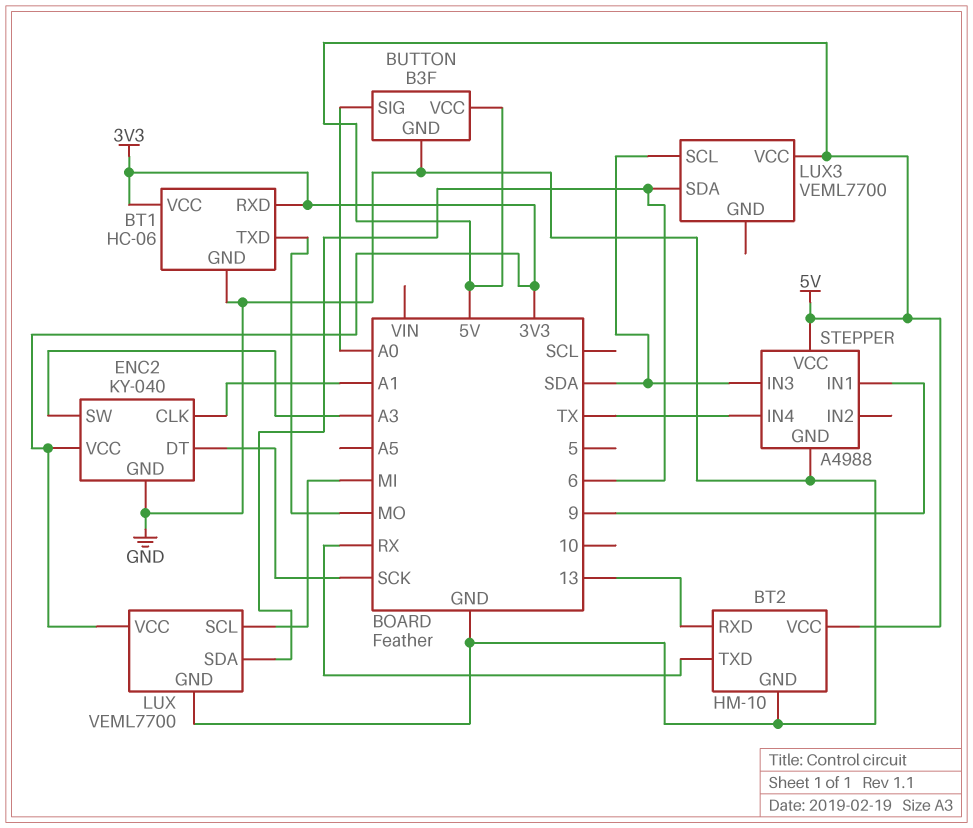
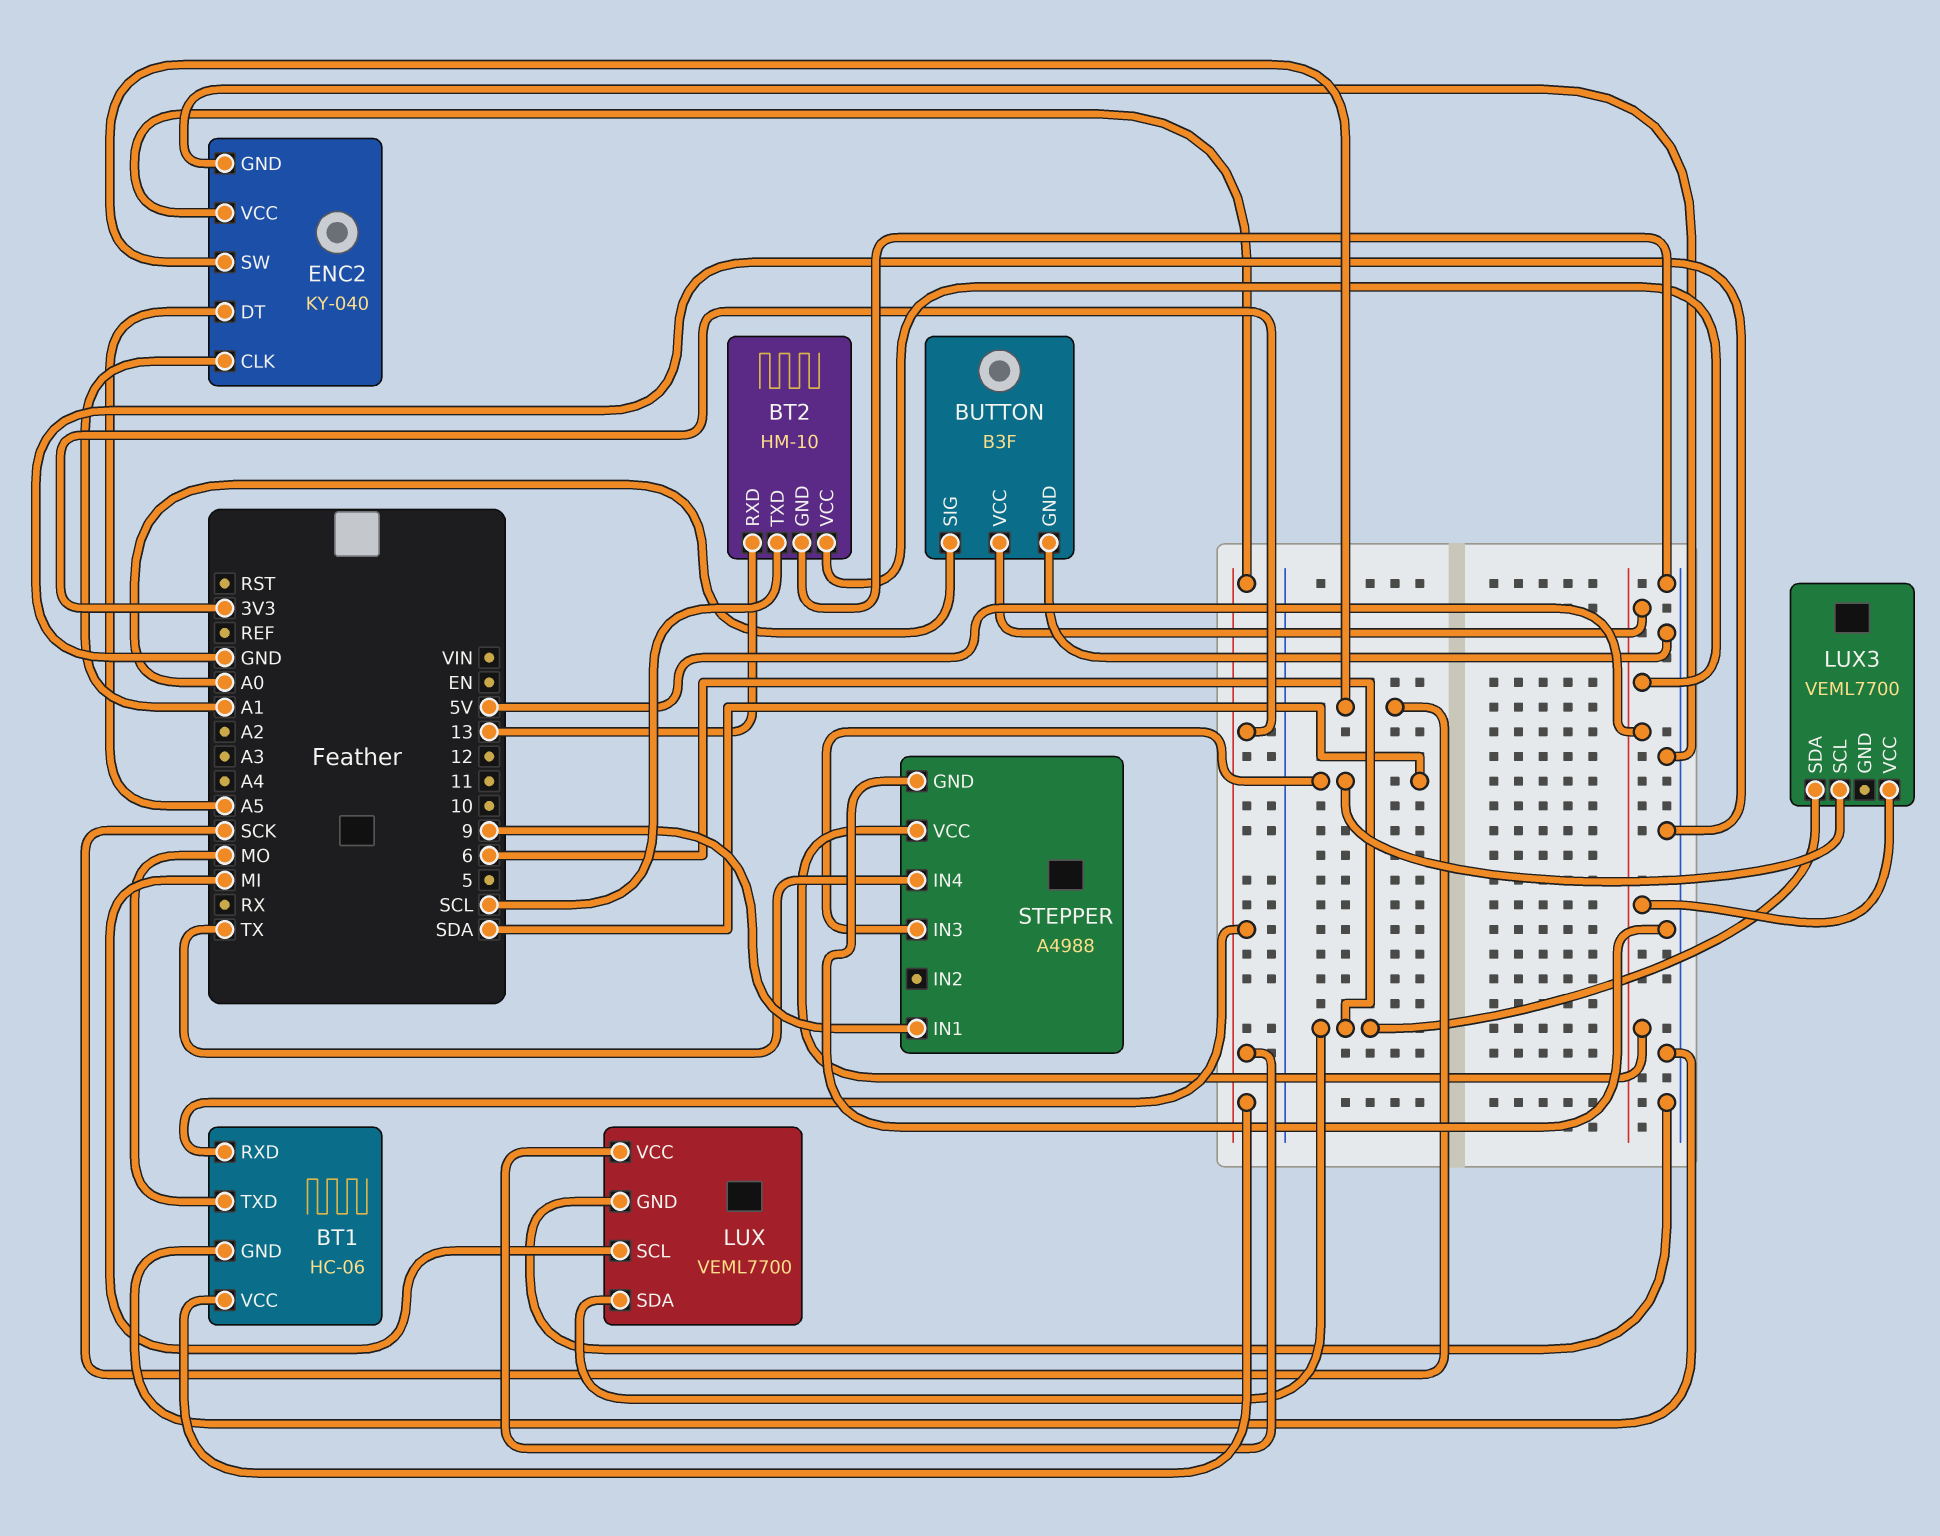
BT2 pin TXD: RX -> SCL
ENC2 pin DT: SCK -> A5
ENC2 pin SW: A3 -> SCK

